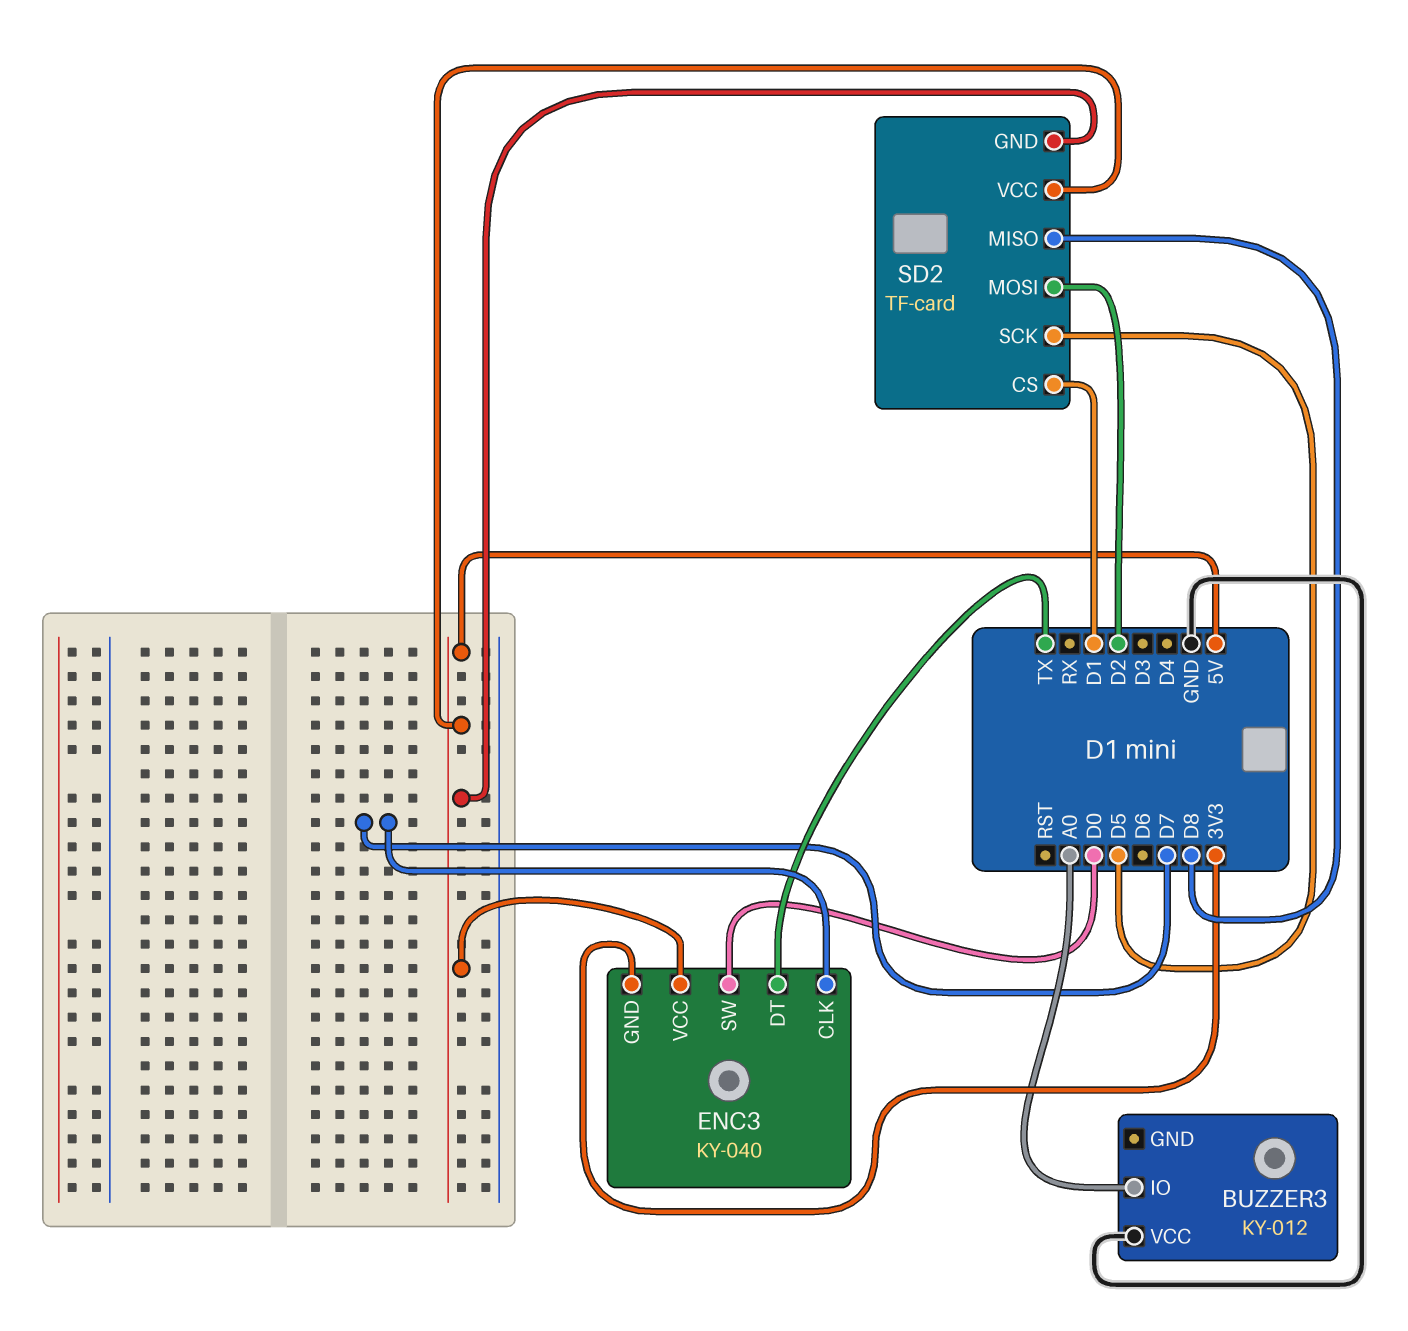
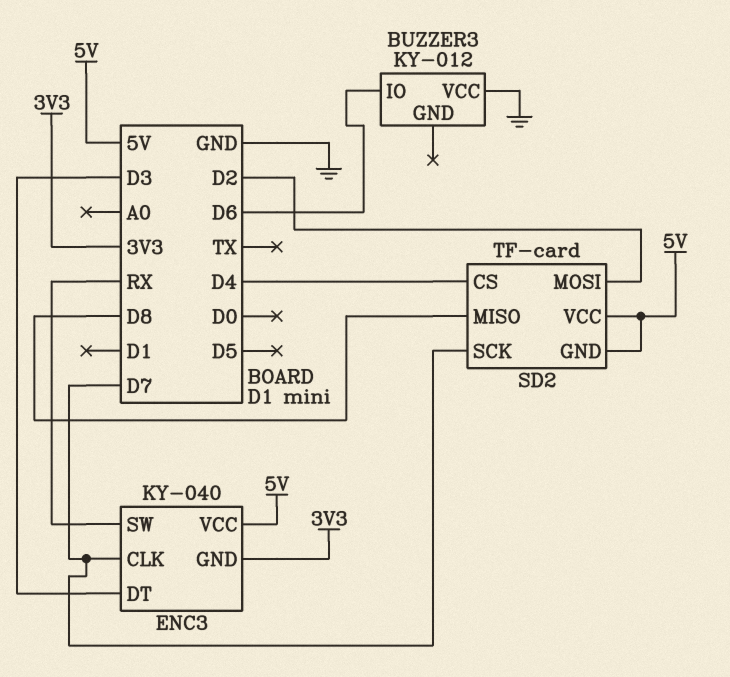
BUZZER3 pin IO: A0 -> D6
ENC3 pin DT: TX -> D3
ENC3 pin SW: D0 -> RX
SD2 pin CS: D1 -> D4
SD2 pin SCK: D5 -> D7

